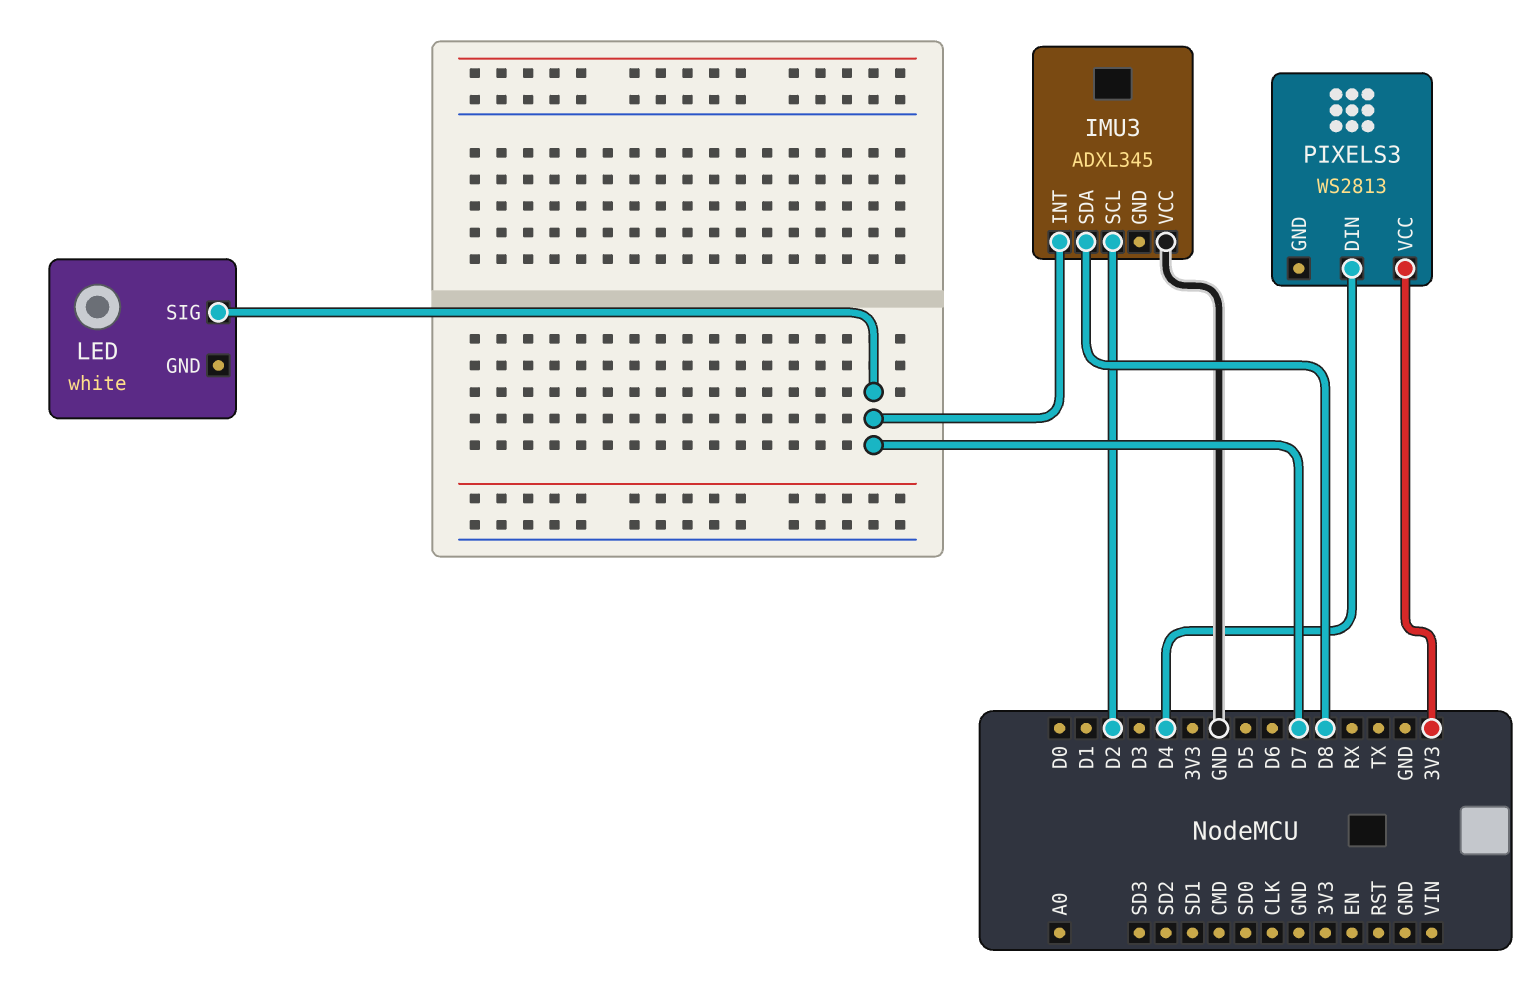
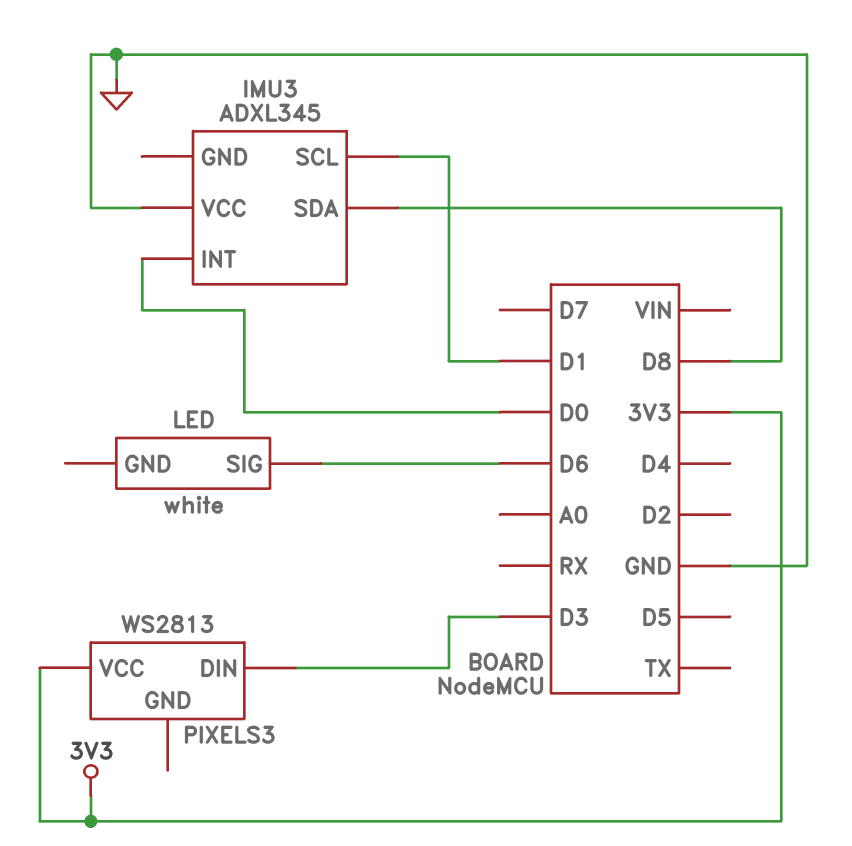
IMU3 pin INT: D7 -> D0
IMU3 pin SCL: D2 -> D1
LED pin SIG: D7 -> D6
PIXELS3 pin DIN: D4 -> D3

